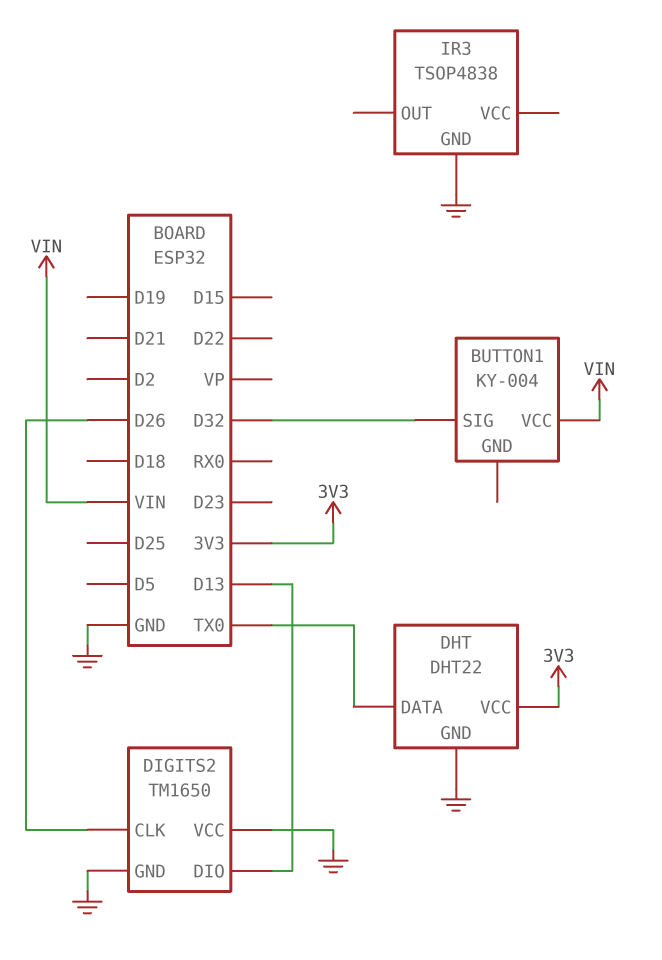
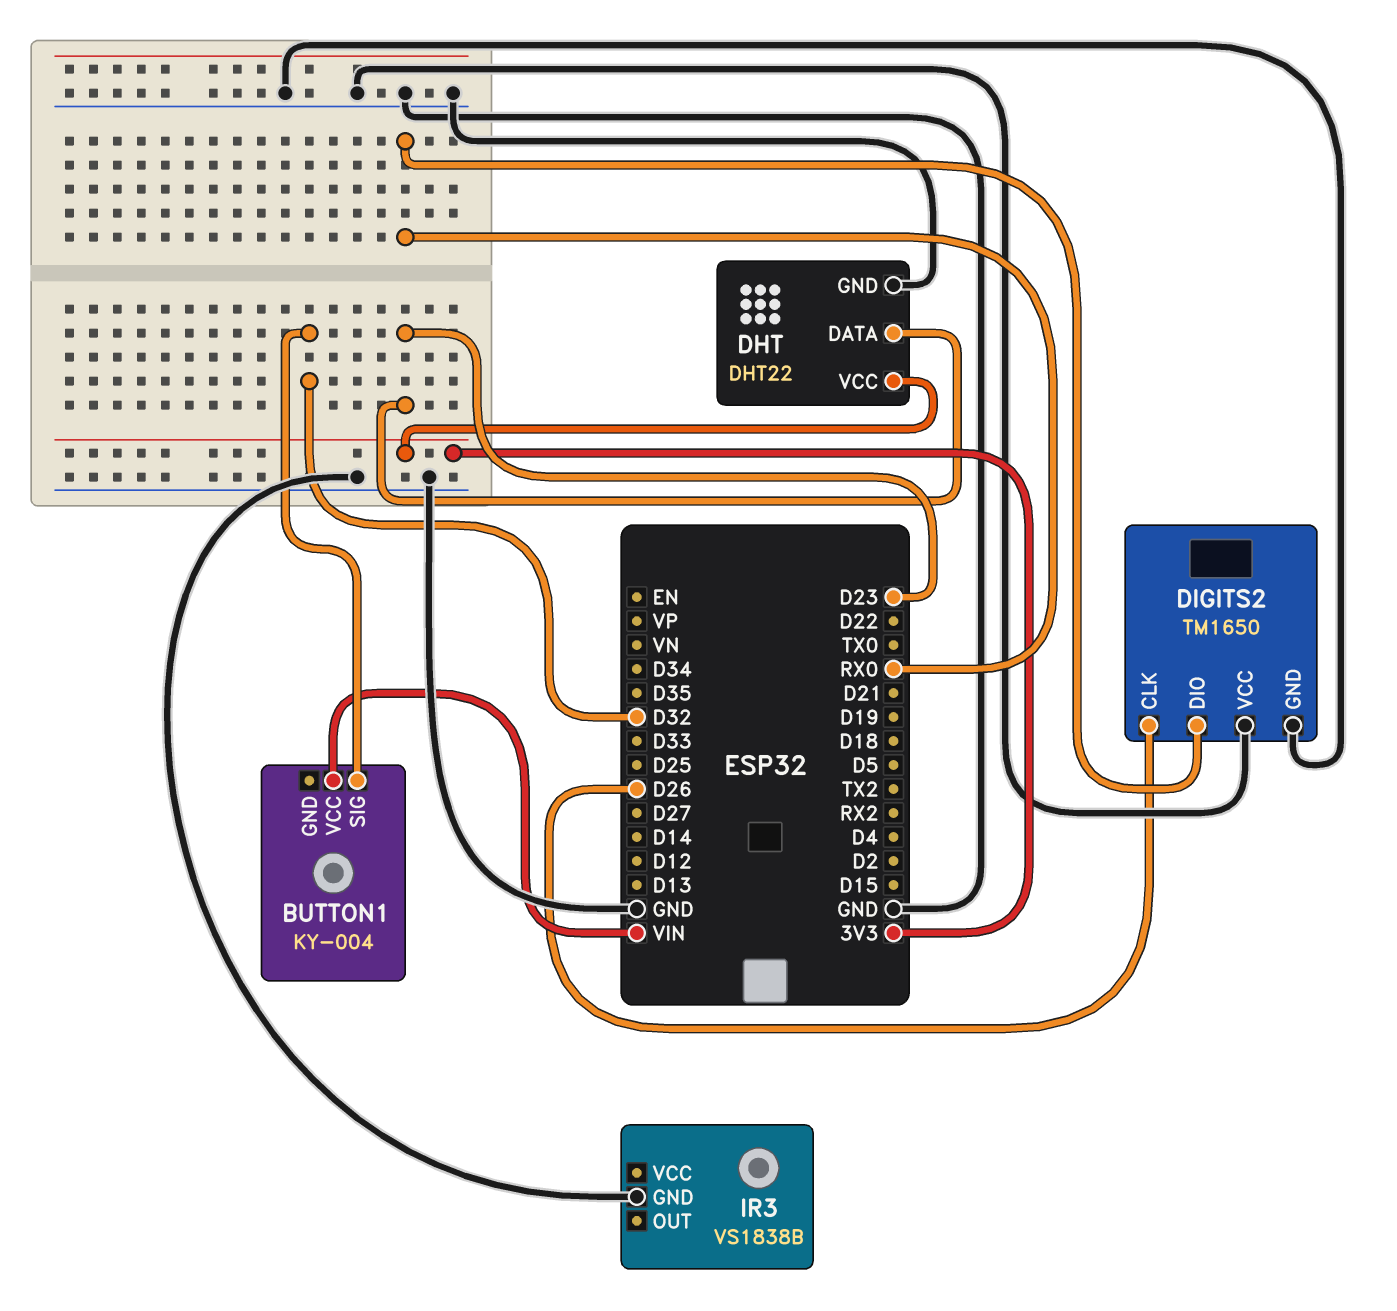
DHT pin DATA: TX0 -> D23
DIGITS2 pin DIO: D13 -> RX0
IR3: TSOP4838 -> VS1838B

